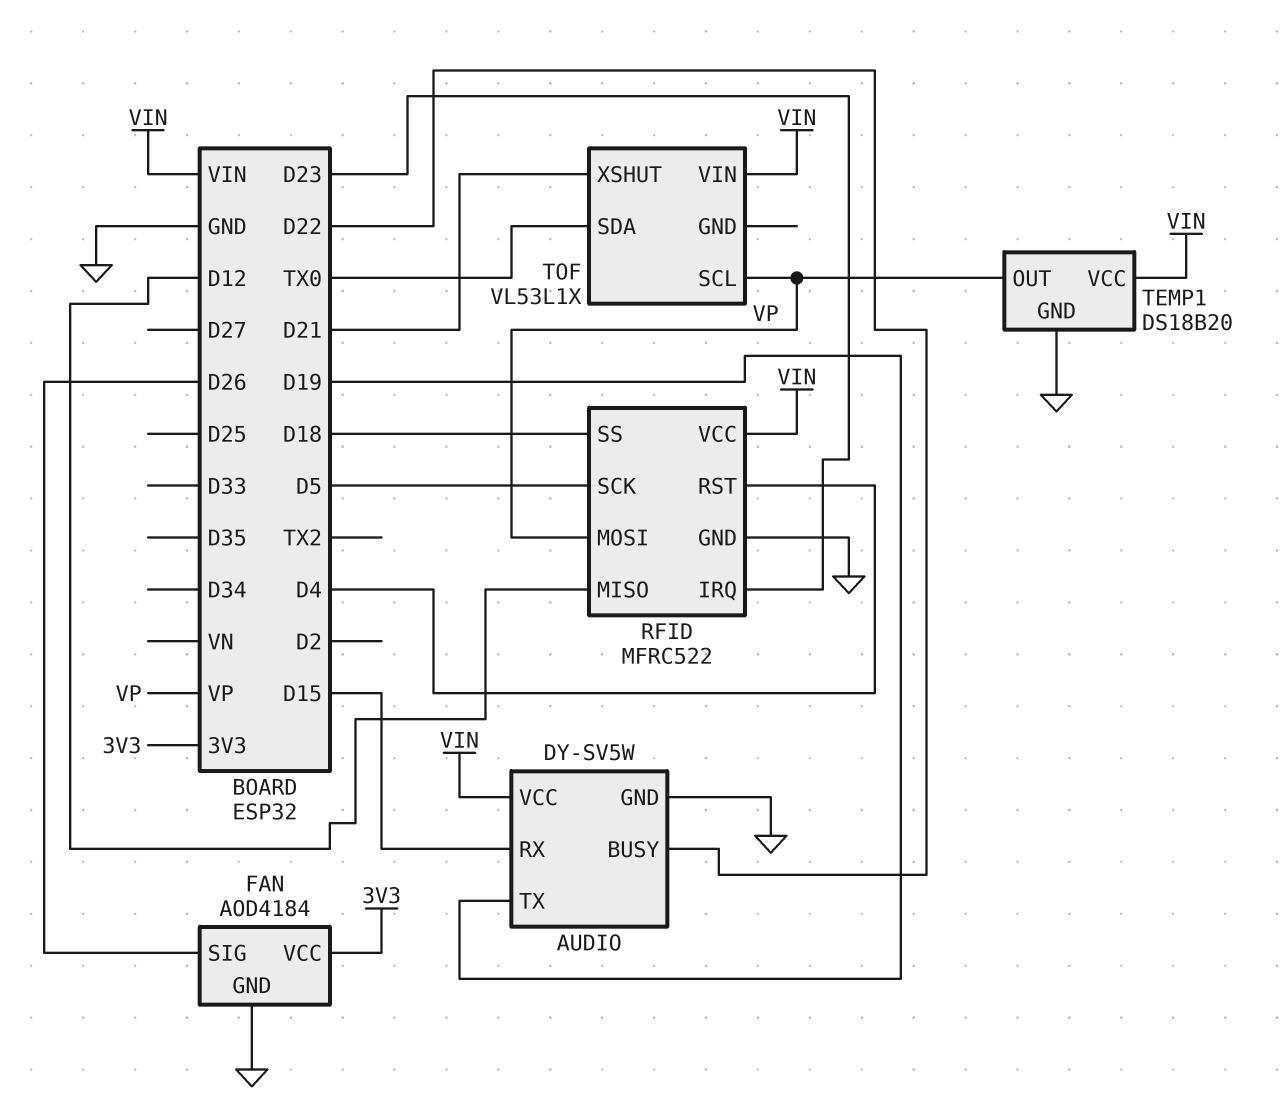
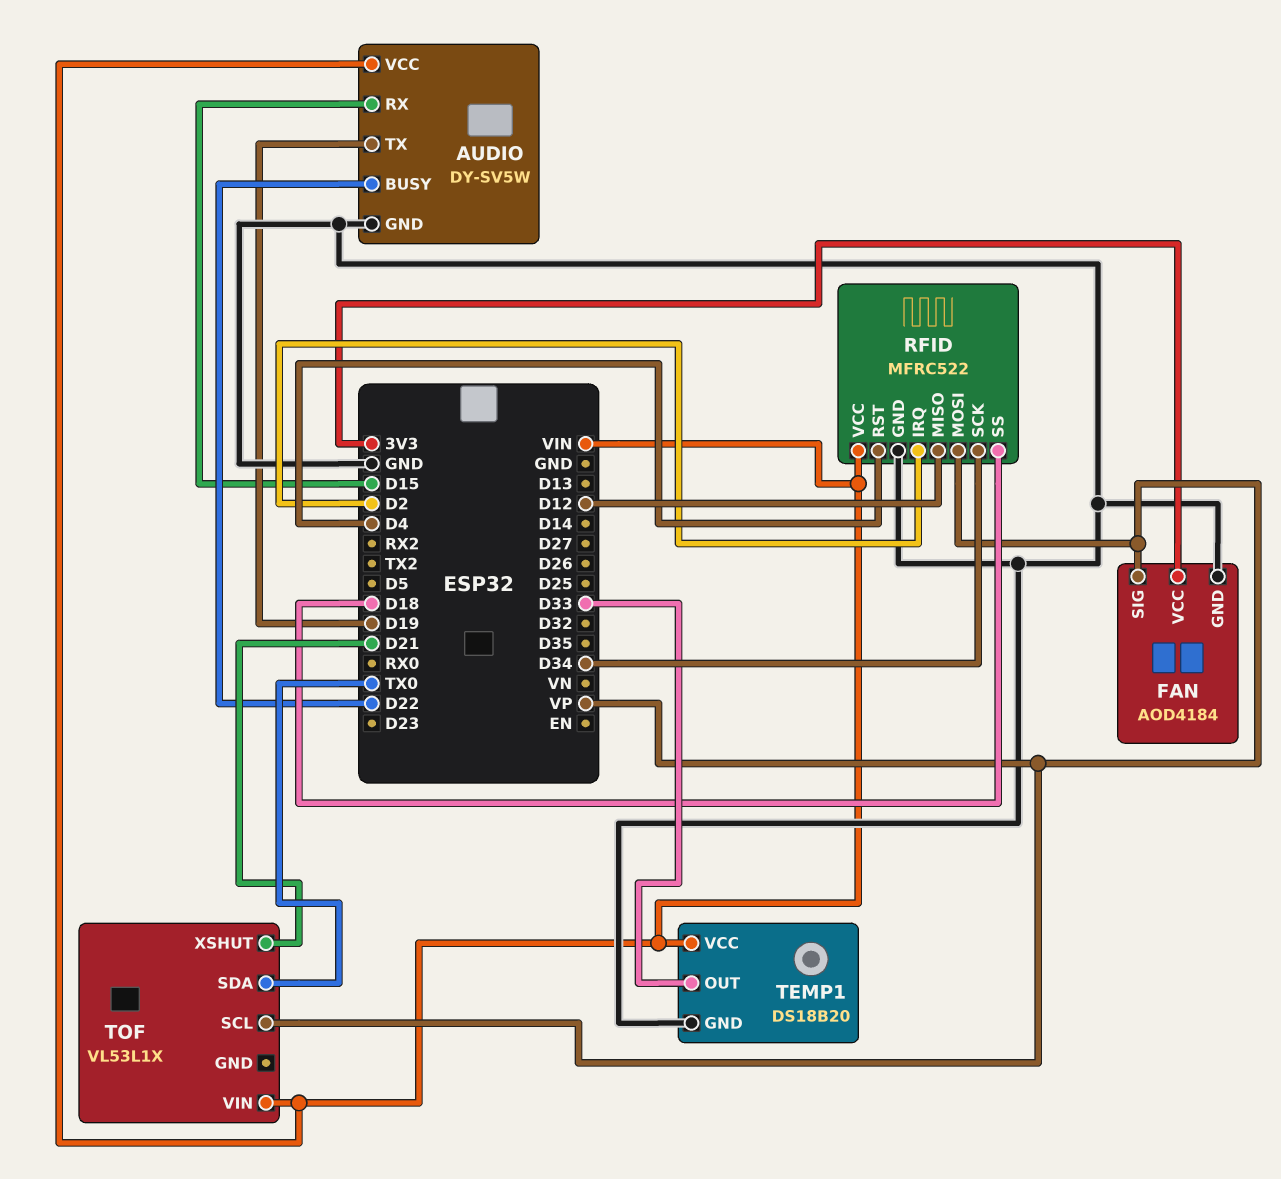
FAN pin SIG: D26 -> VP
RFID pin IRQ: D23 -> D2
RFID pin SCK: D5 -> D34
TEMP1 pin OUT: VP -> D33

